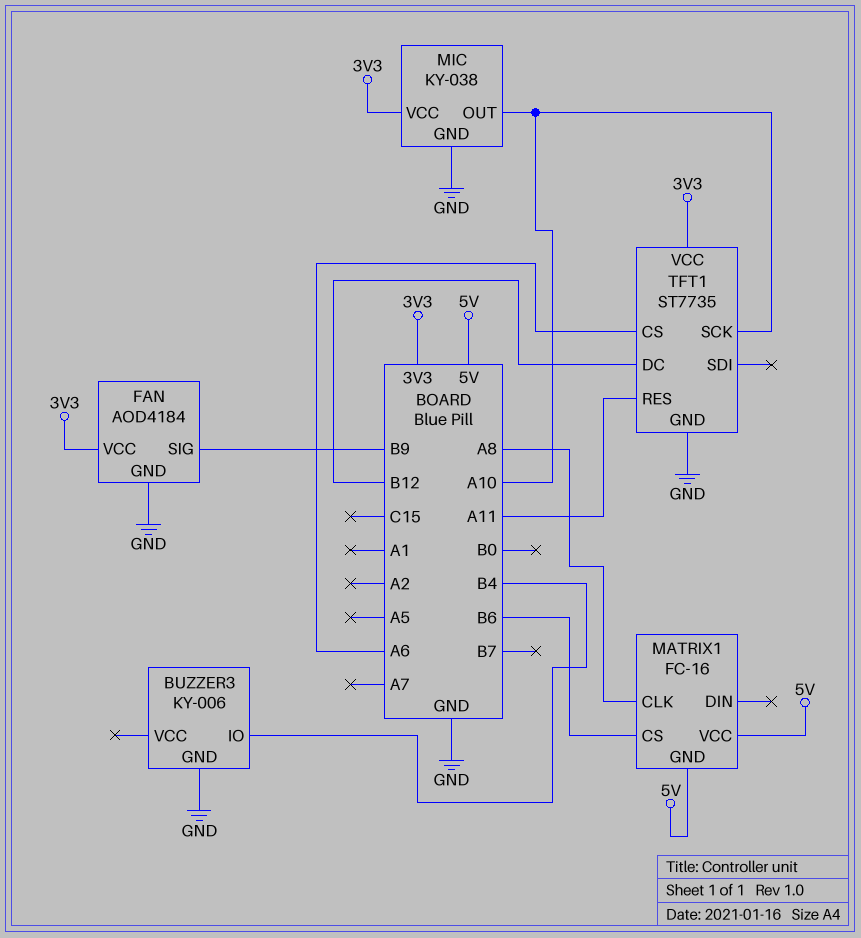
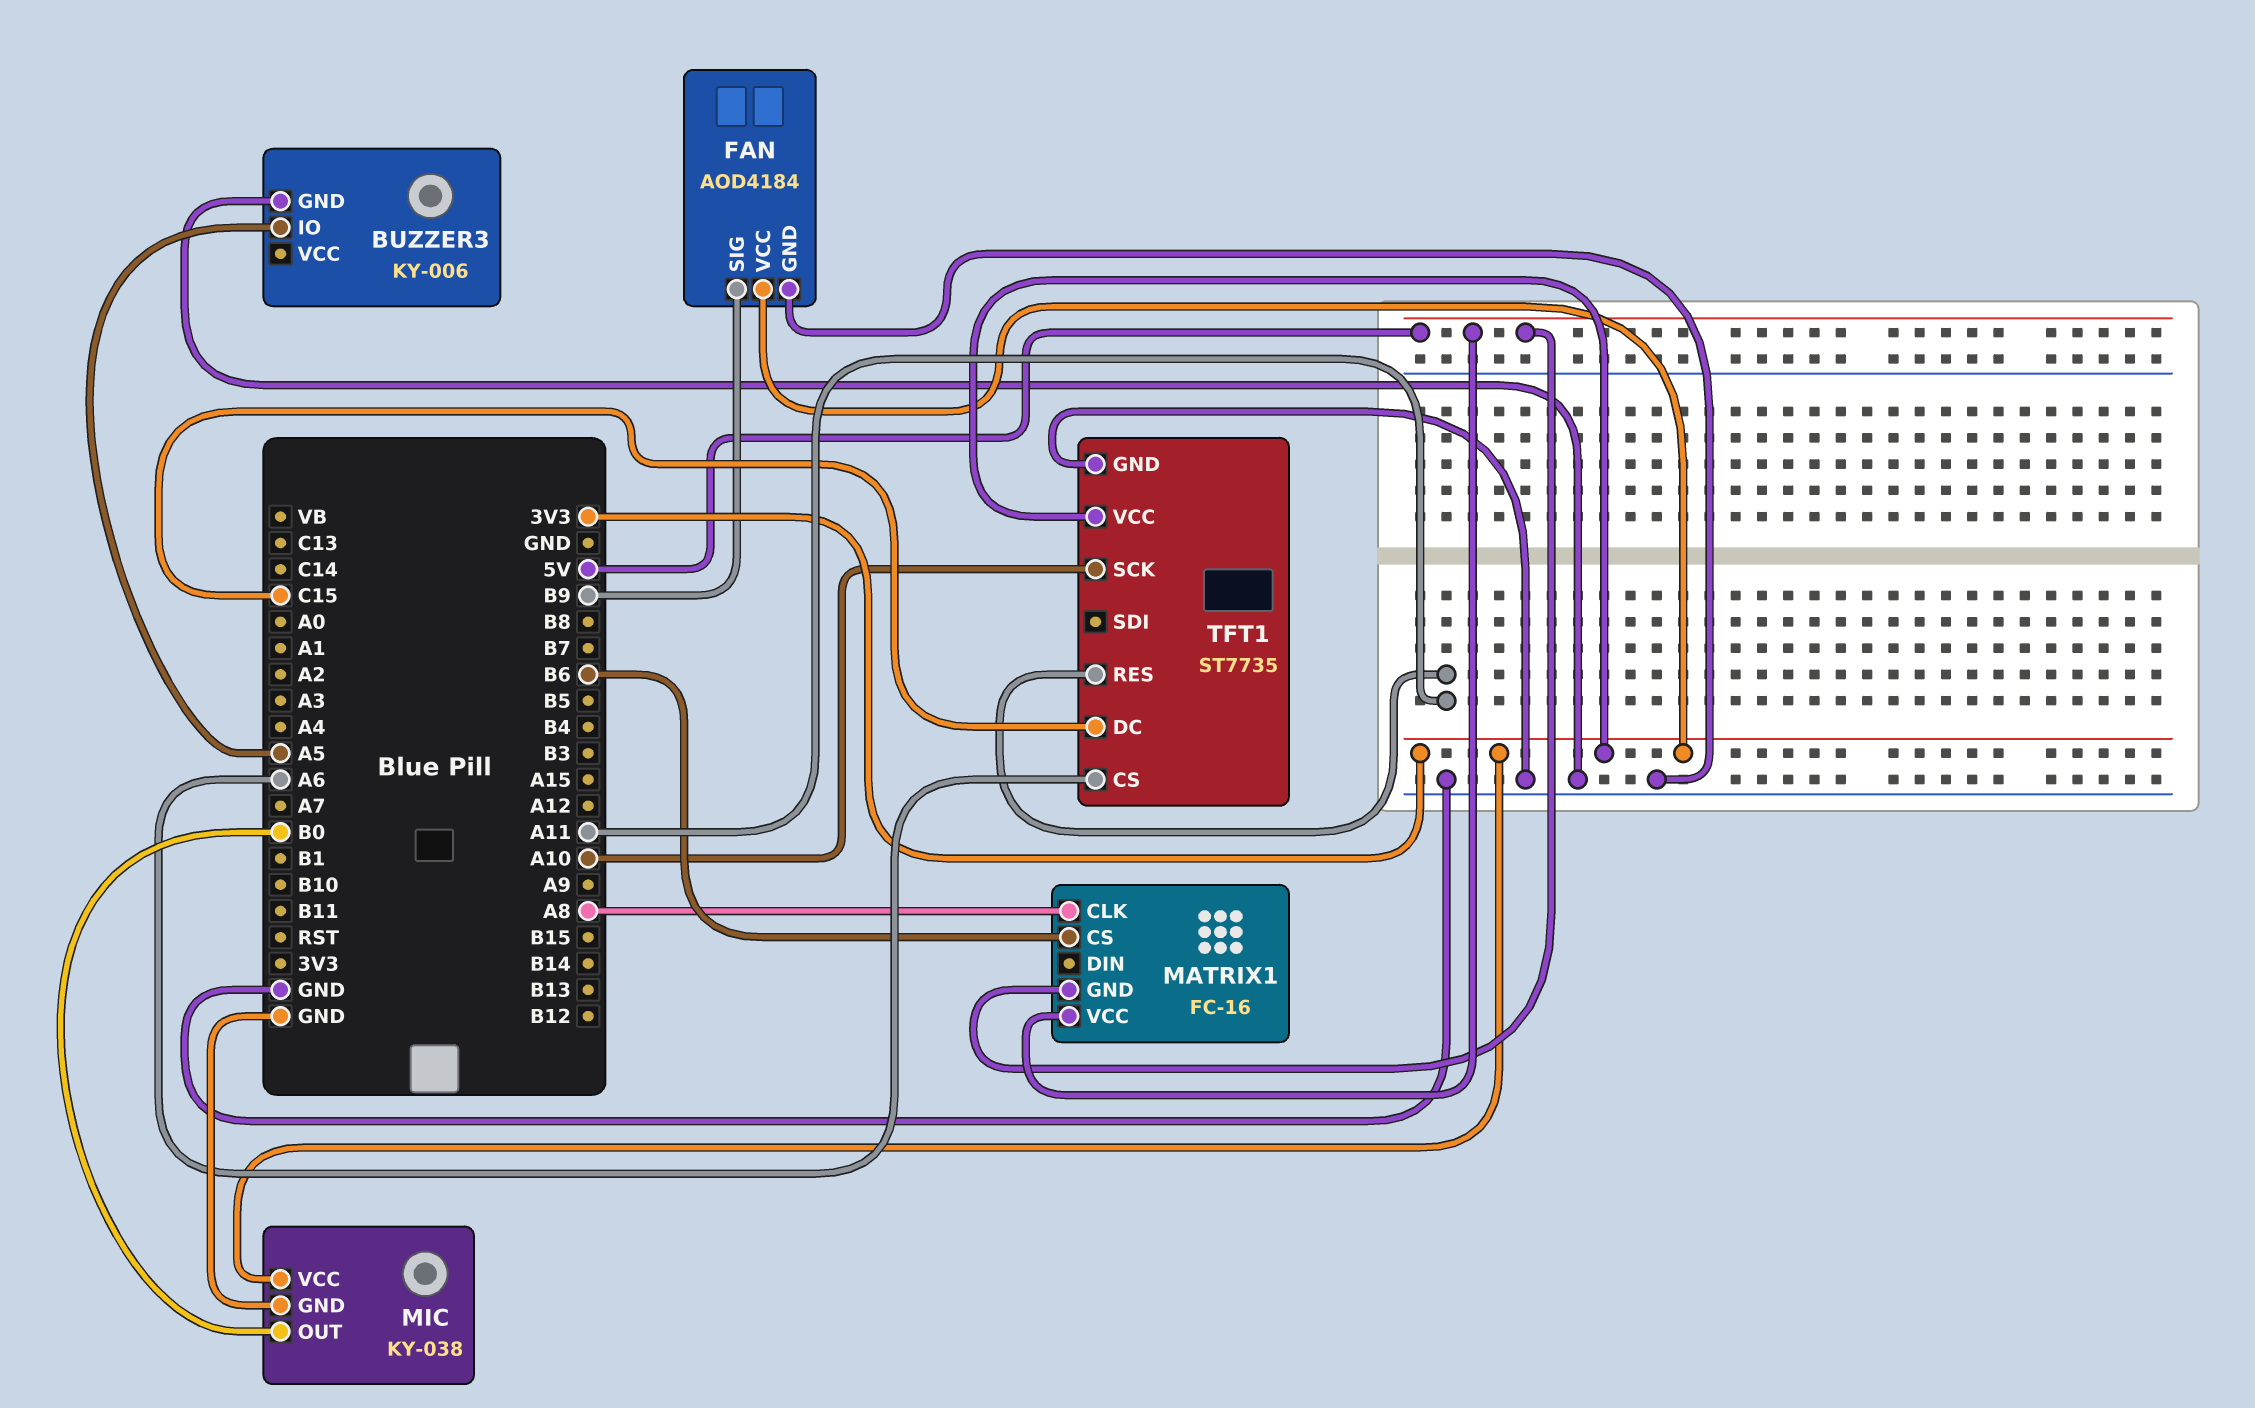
BUZZER3 pin IO: B4 -> A5
MIC pin OUT: A10 -> B0
TFT1 pin DC: B12 -> C15

